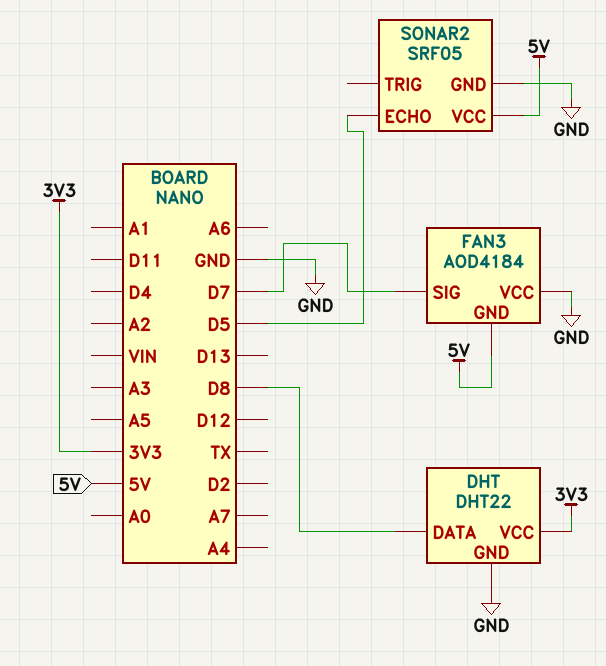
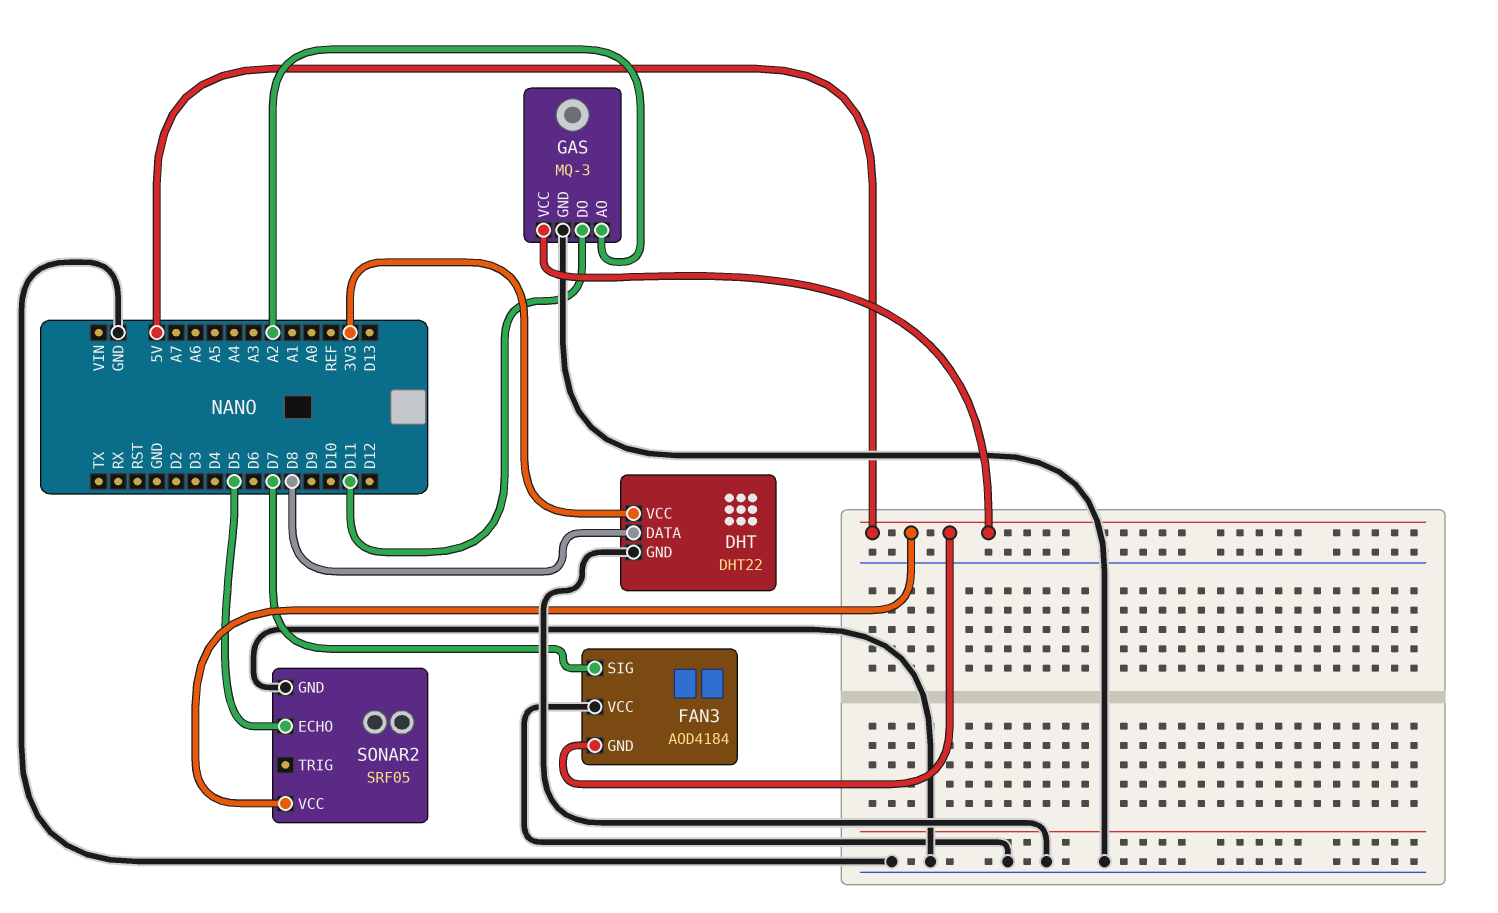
GAS: none -> MQ-3
GAS pin AO: none -> A2
GAS pin DO: none -> D11
GAS pin GND: none -> GND
GAS pin VCC: none -> 5V

